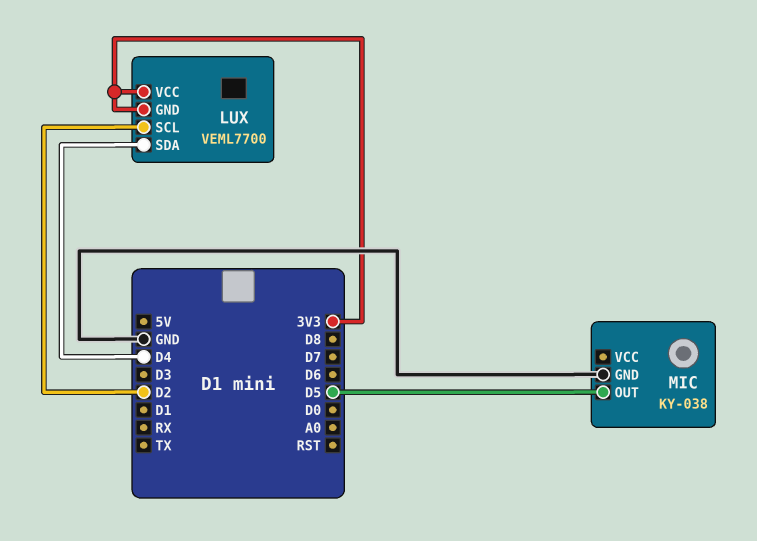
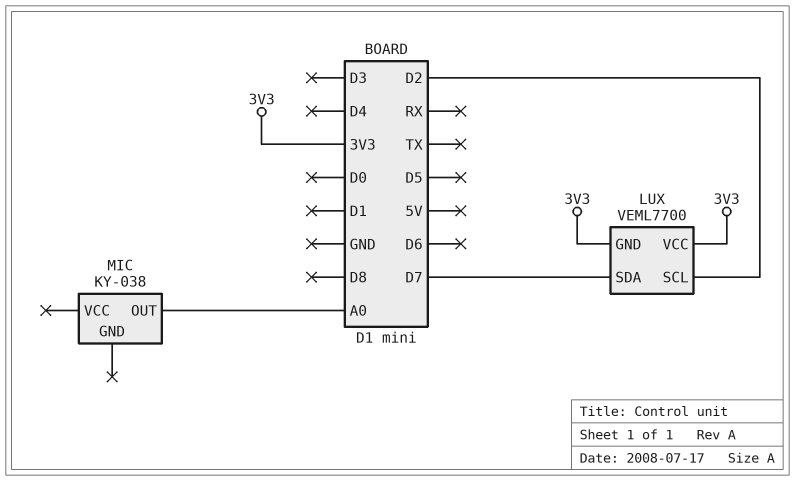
LUX pin SDA: D4 -> D7
MIC pin GND: GND -> none
MIC pin OUT: D5 -> A0

